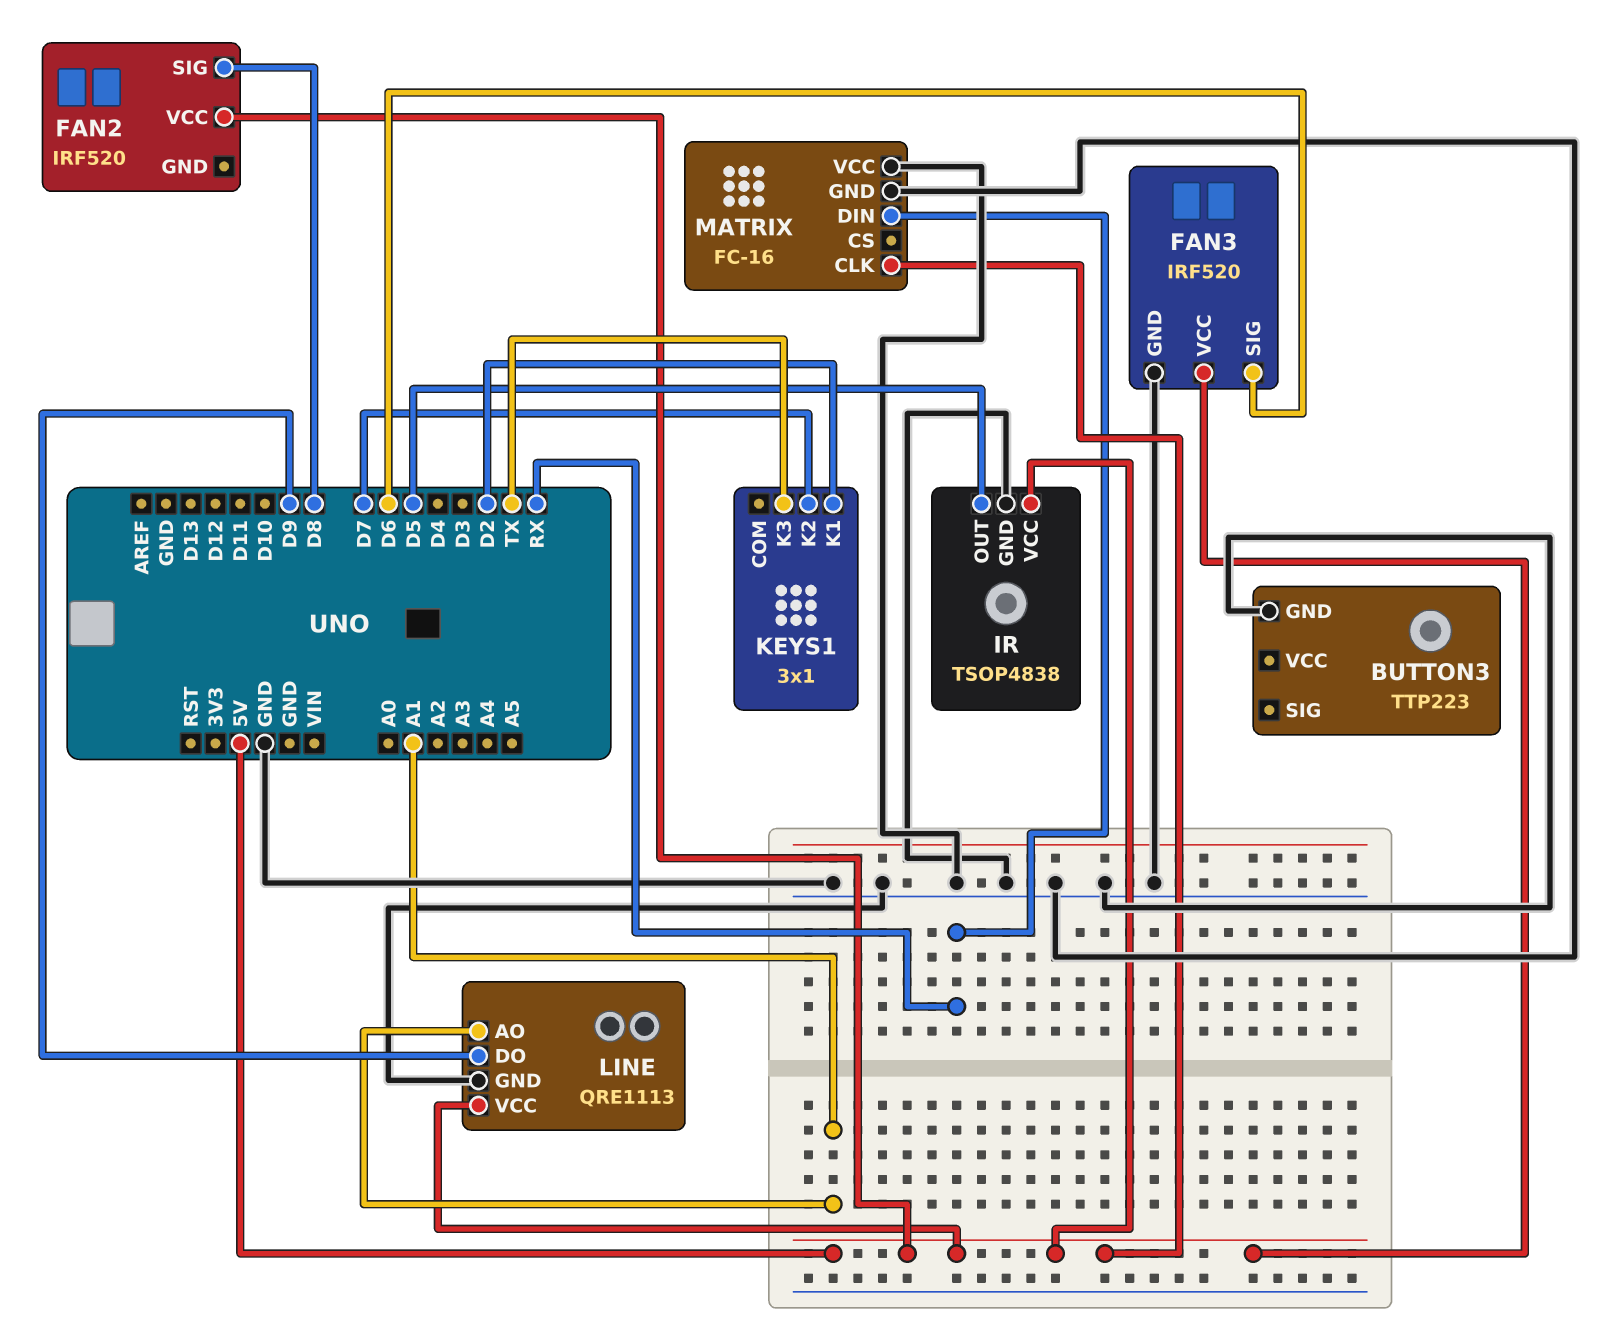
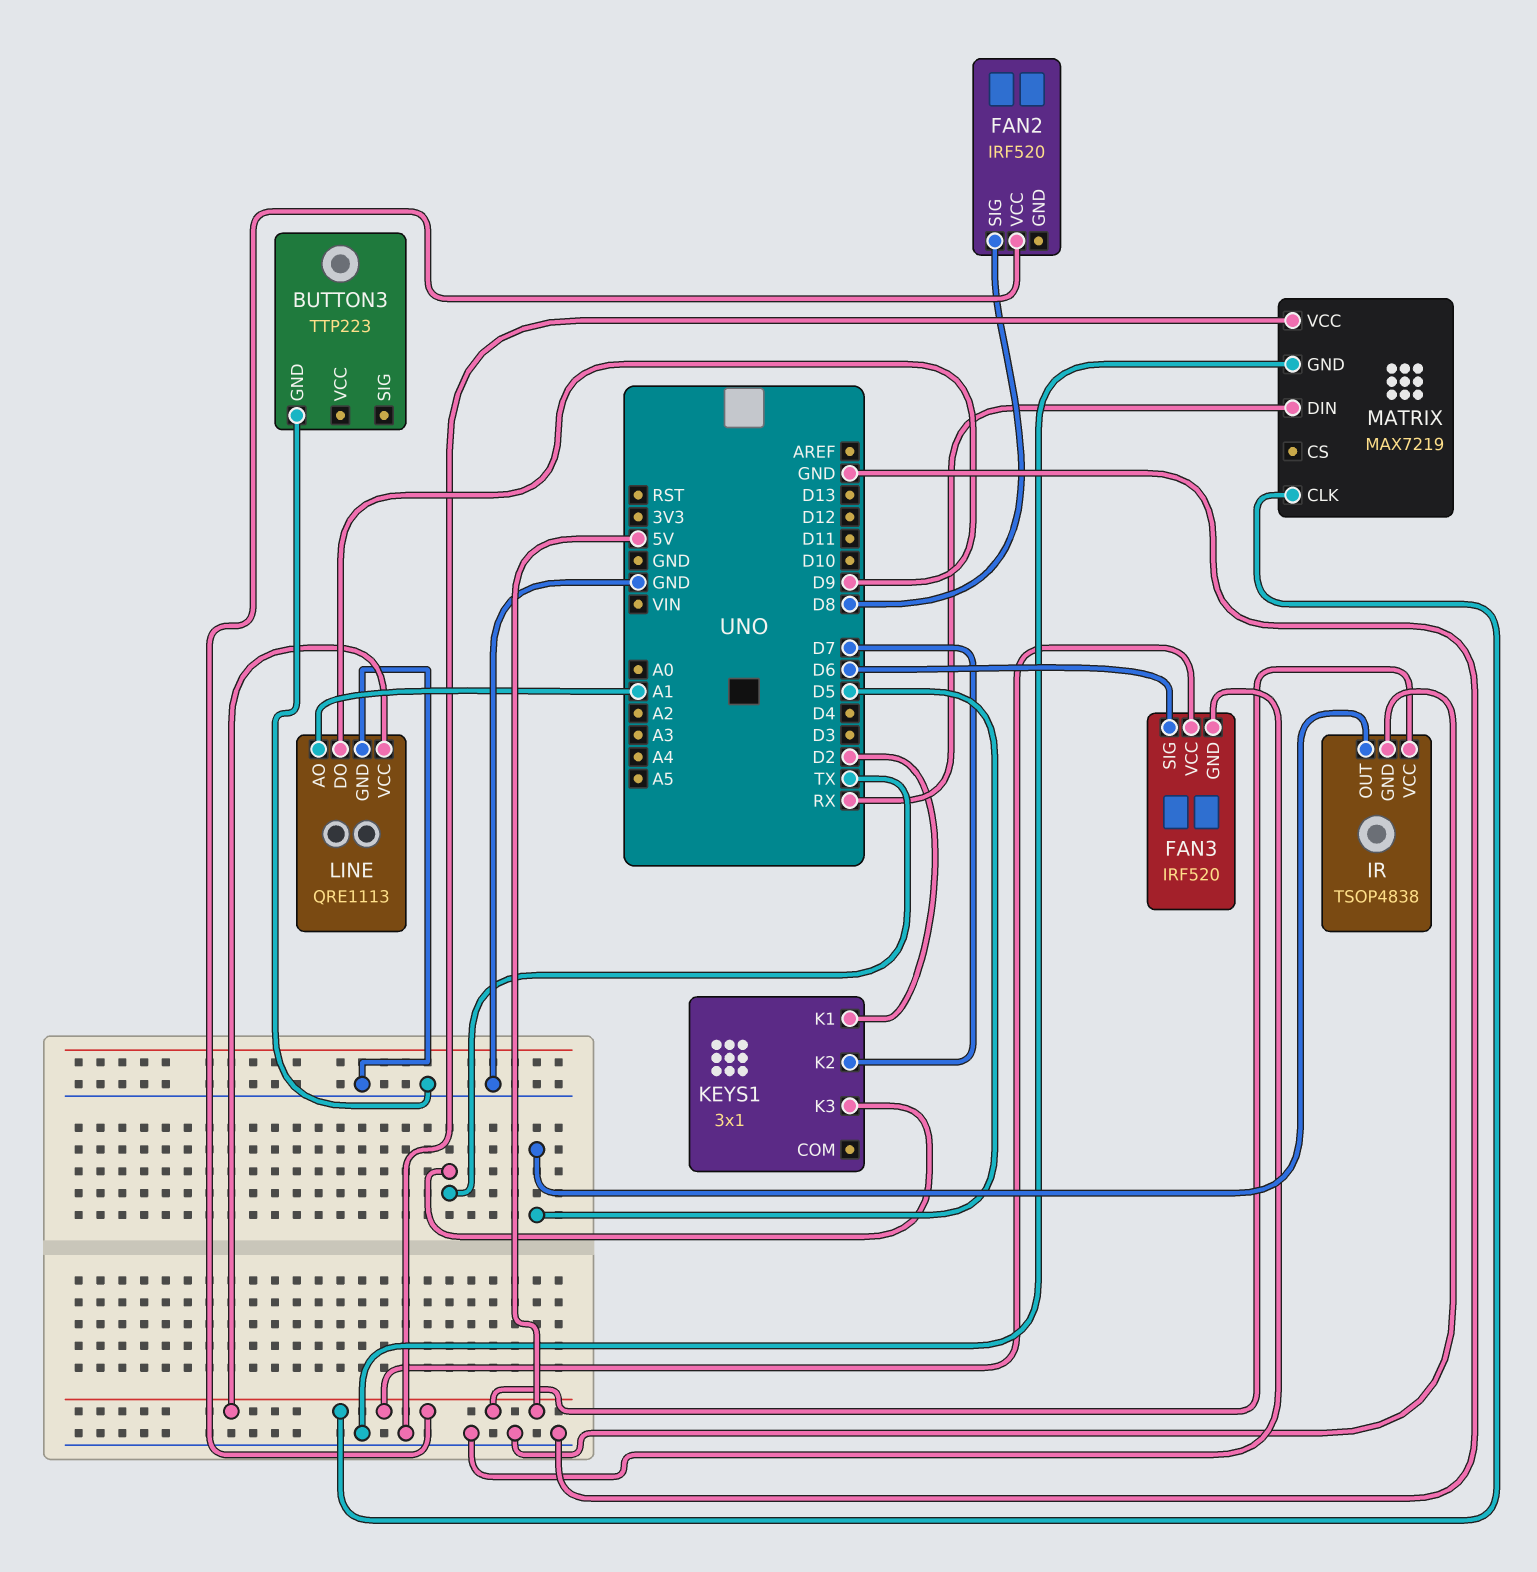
MATRIX: FC-16 -> MAX7219

